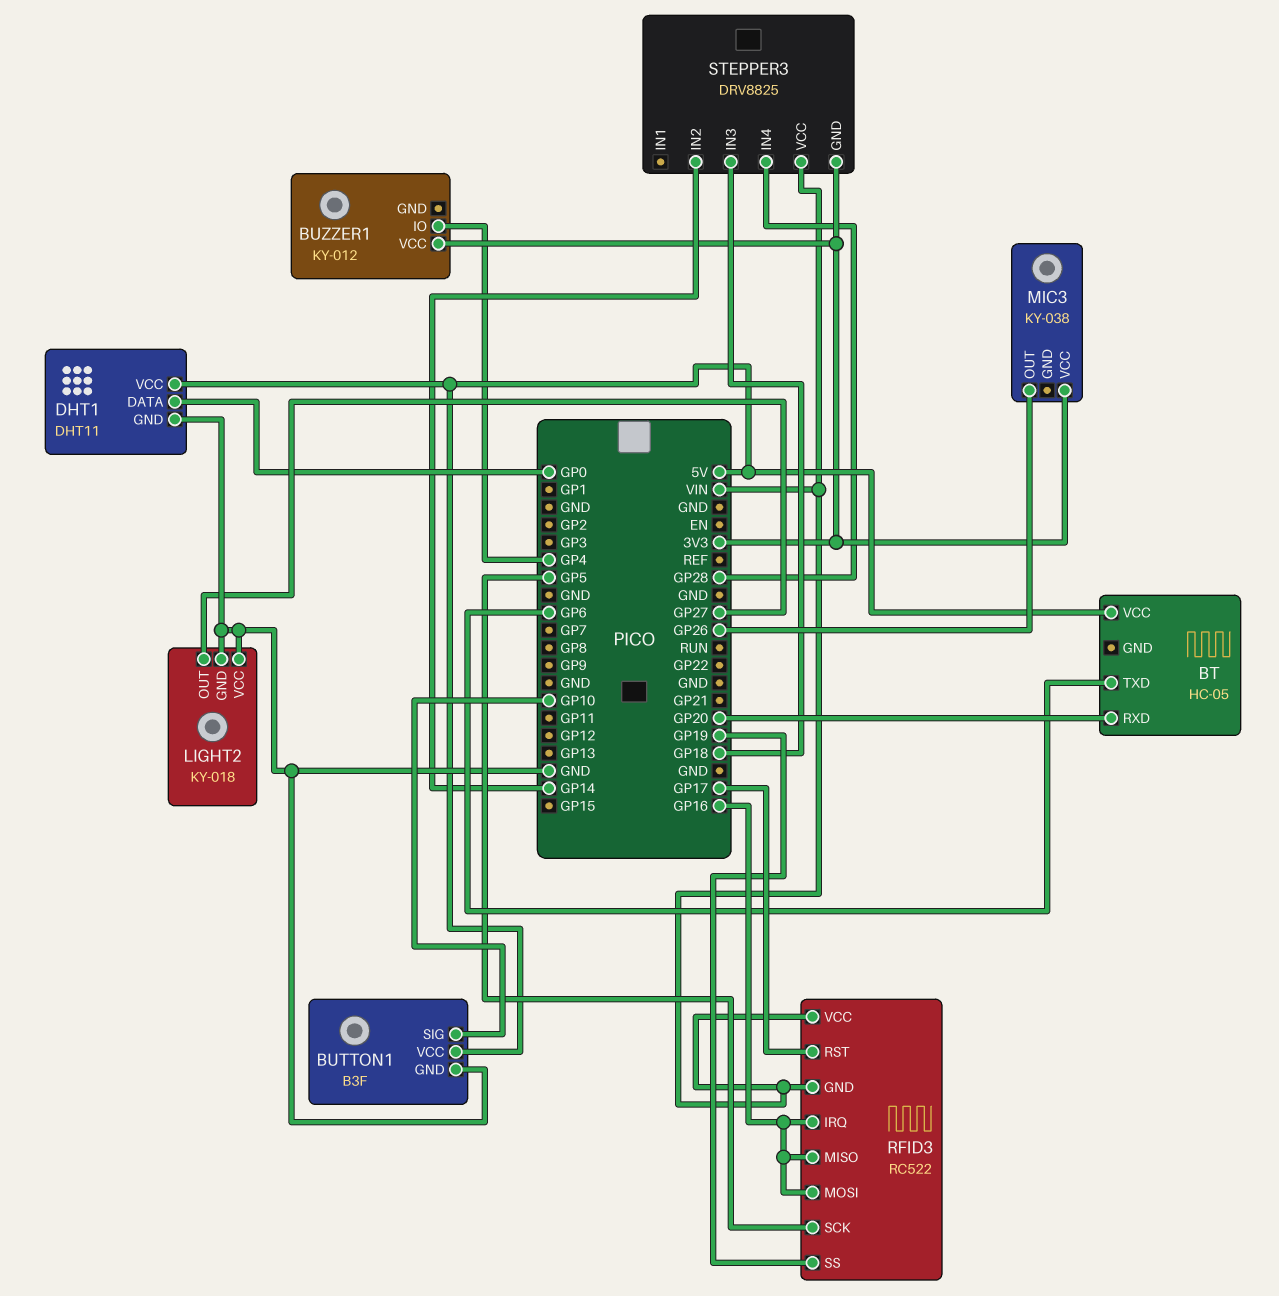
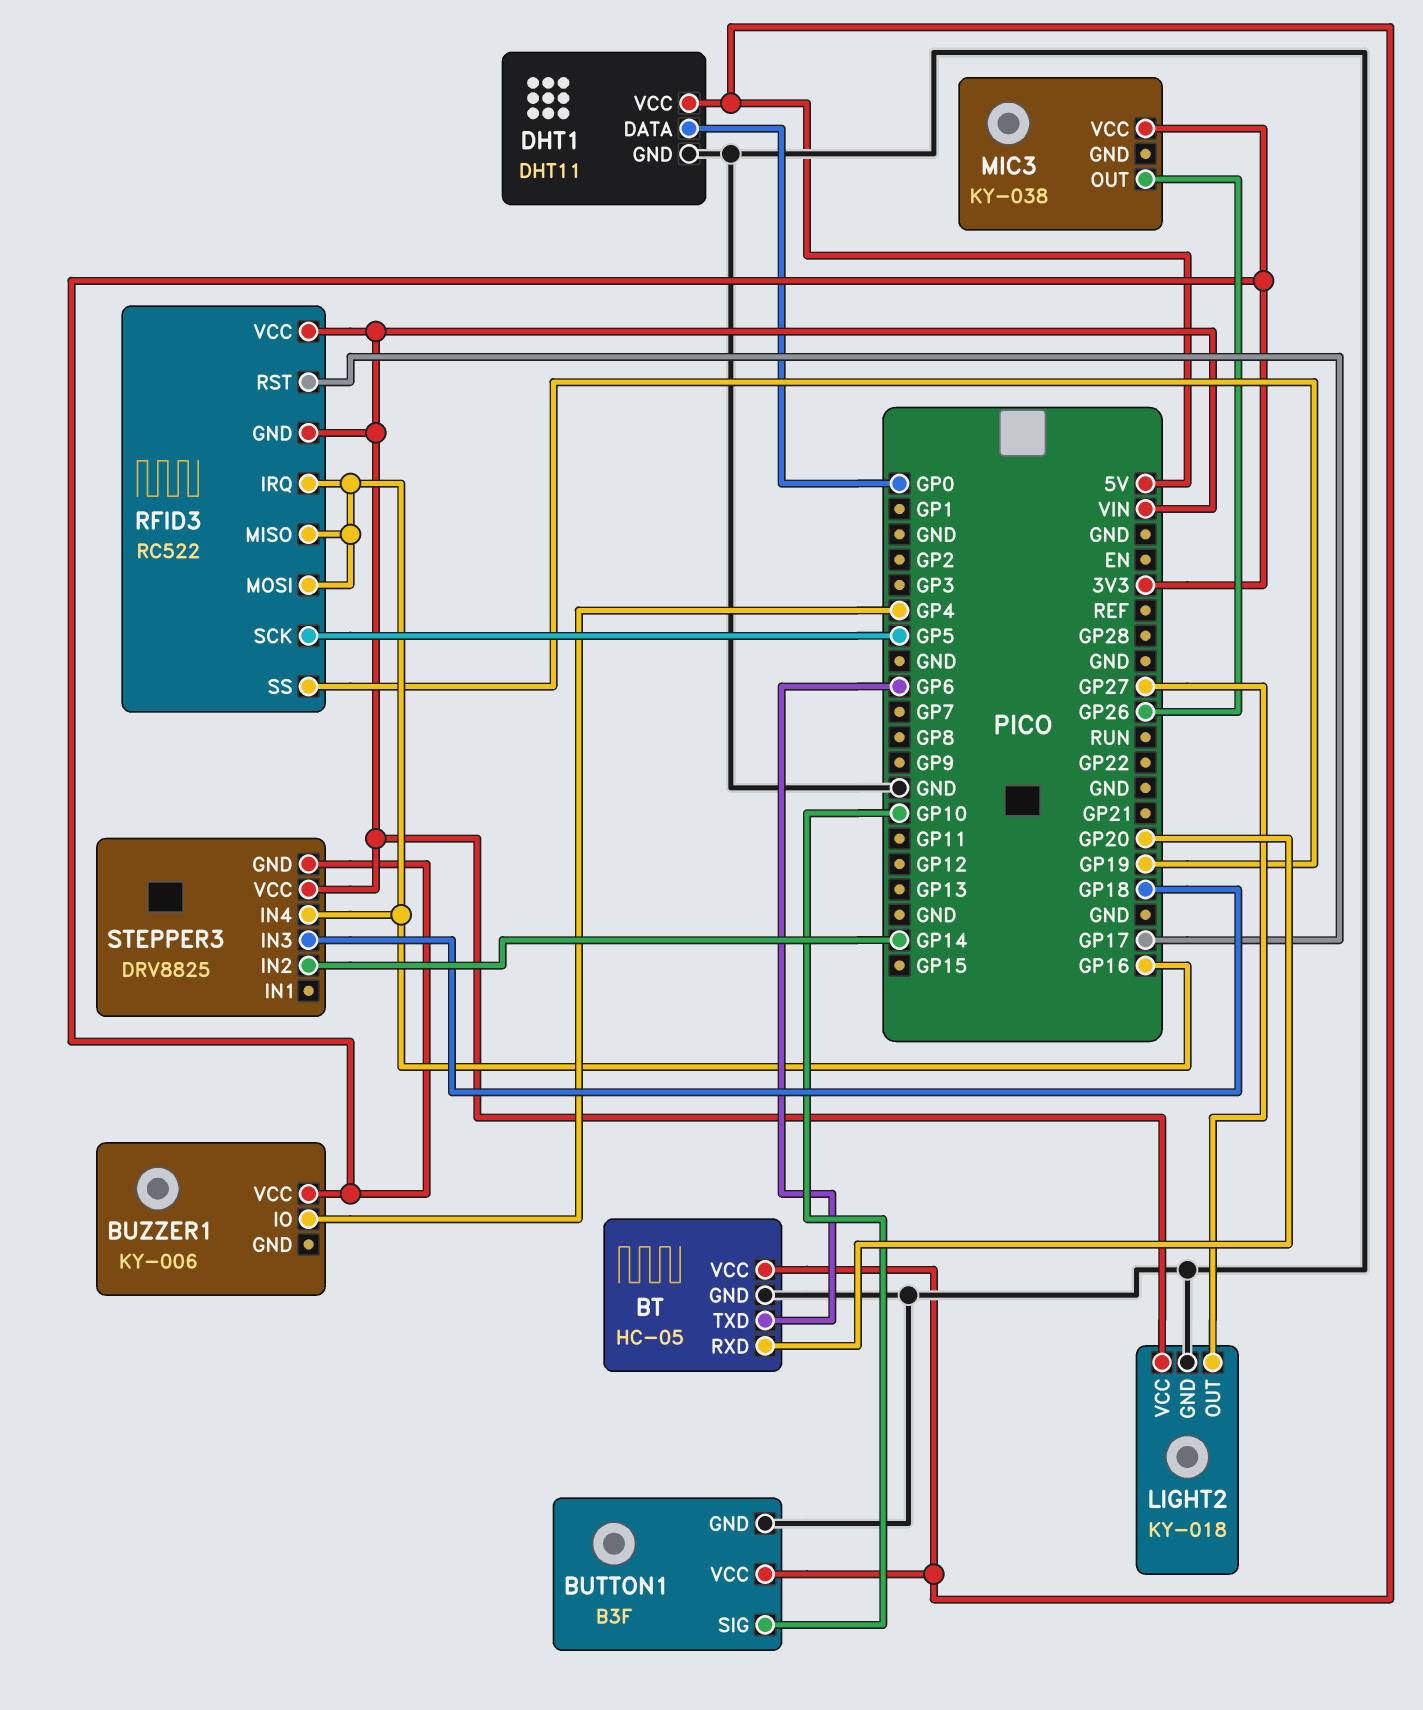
BT pin GND: none -> GND
BUZZER1: KY-012 -> KY-006
LIGHT2 pin VCC: GND -> VIN
STEPPER3 pin IN4: GP28 -> GP16

